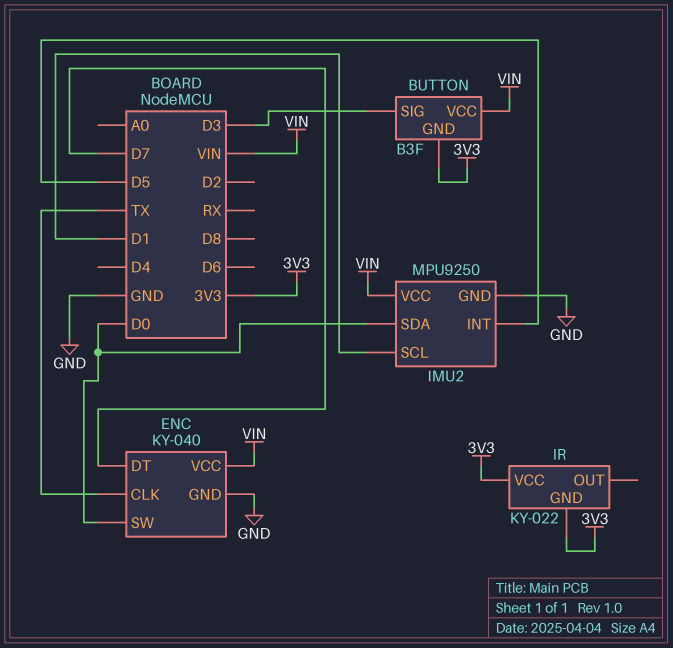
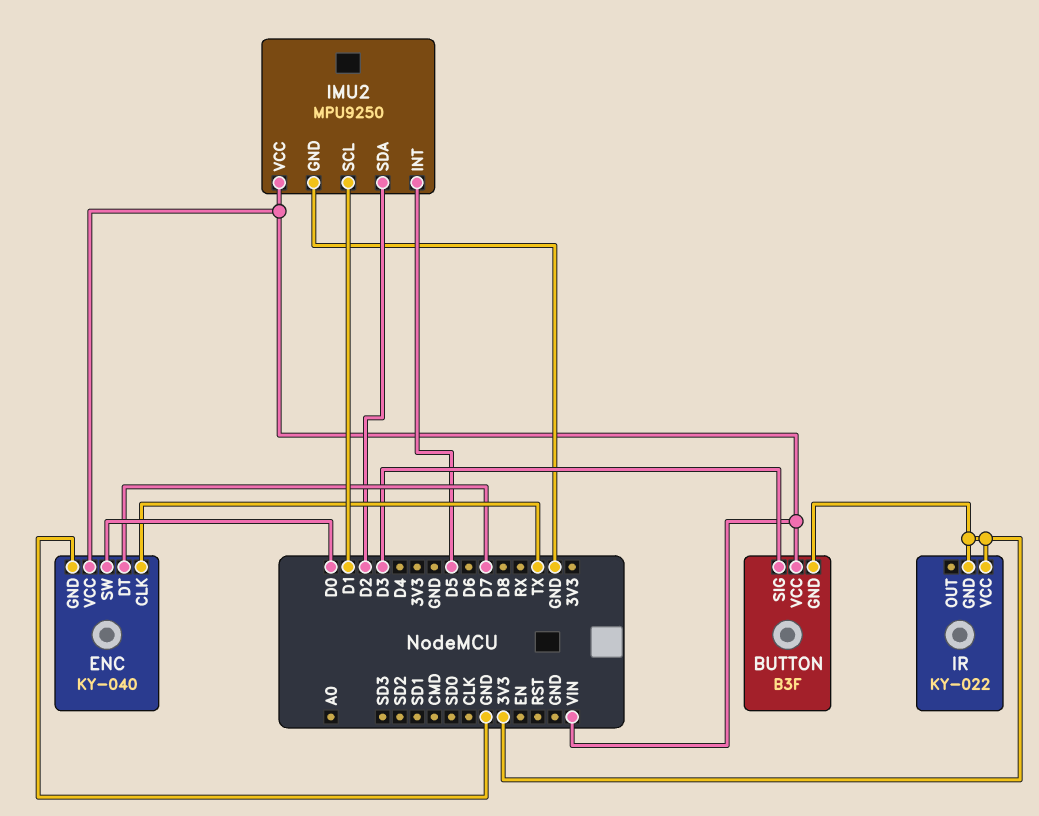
IMU2 pin SDA: D0 -> D2

